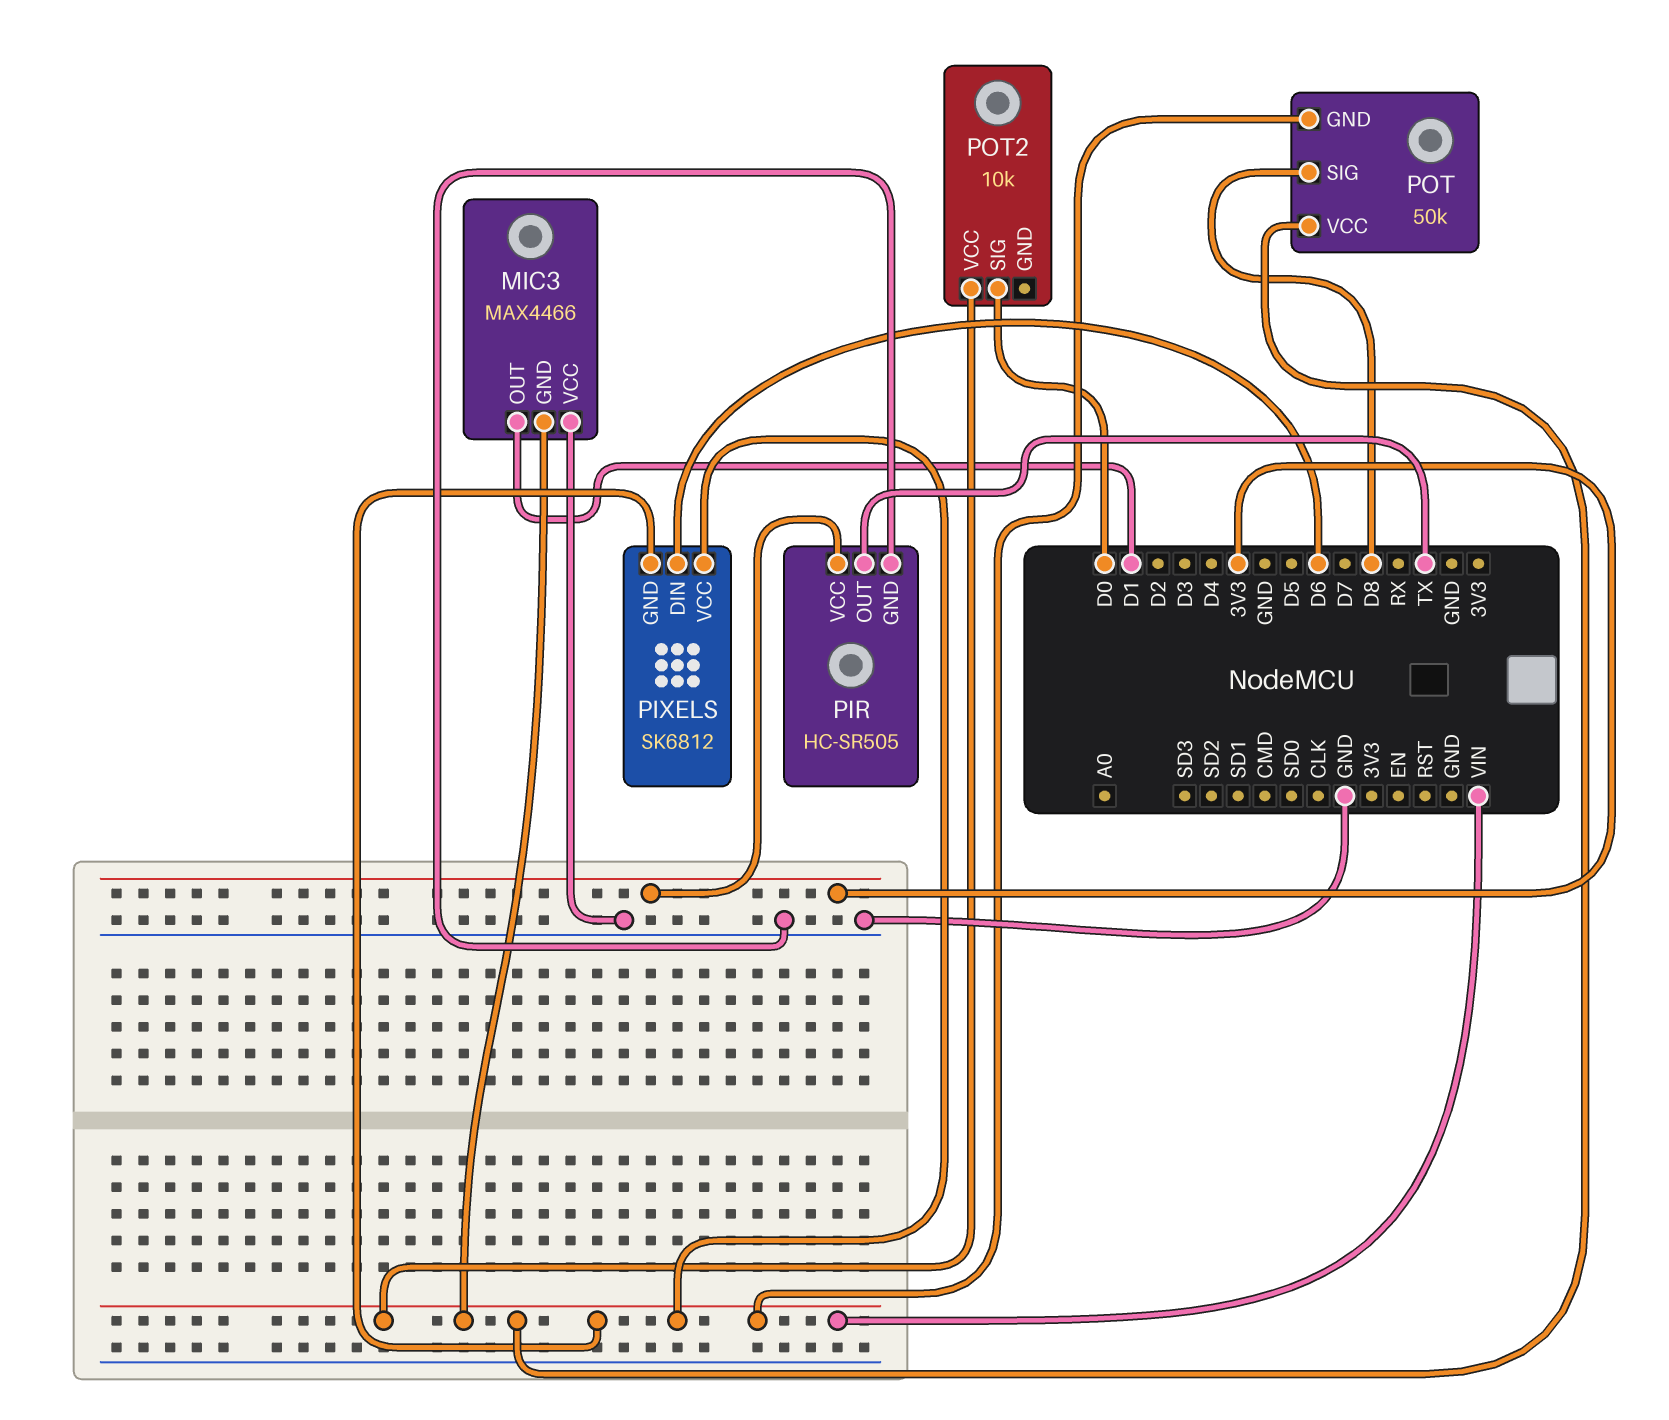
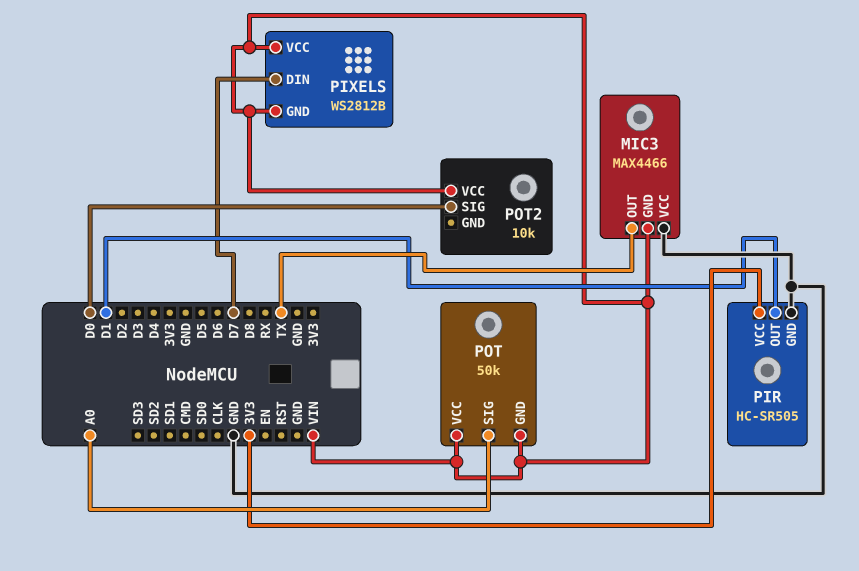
MIC3 pin OUT: D1 -> TX
PIR pin OUT: TX -> D1
PIXELS: SK6812 -> WS2812B
PIXELS pin DIN: D6 -> D7
POT pin SIG: D8 -> A0

